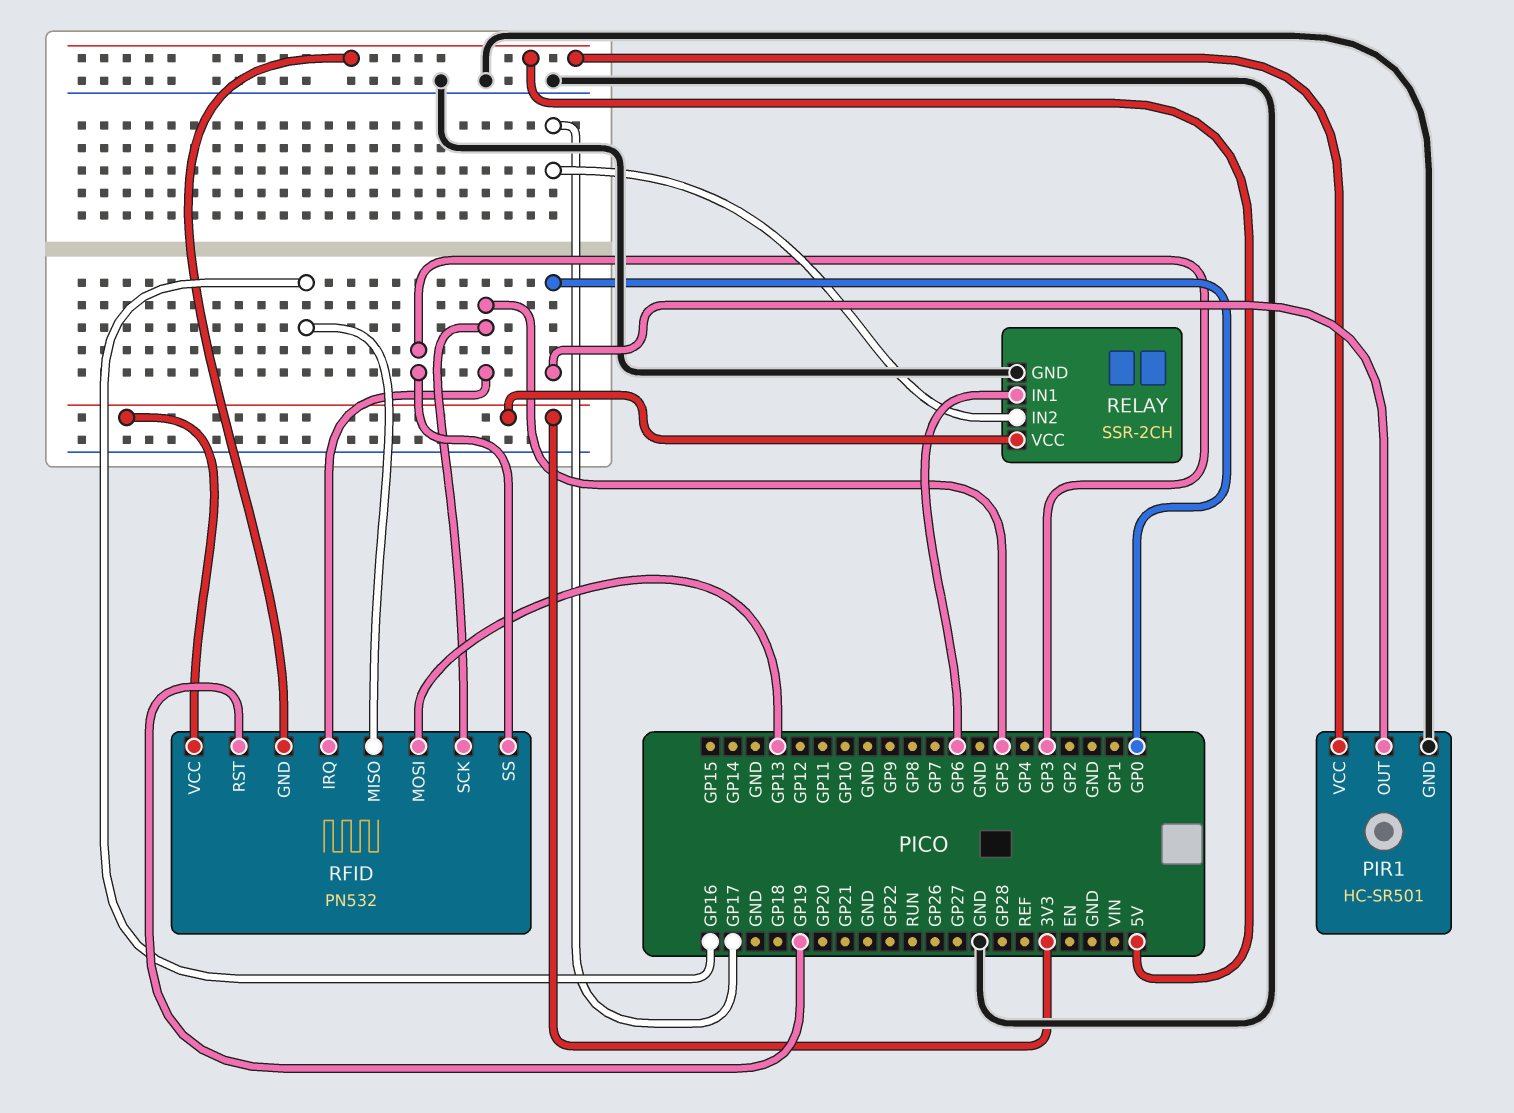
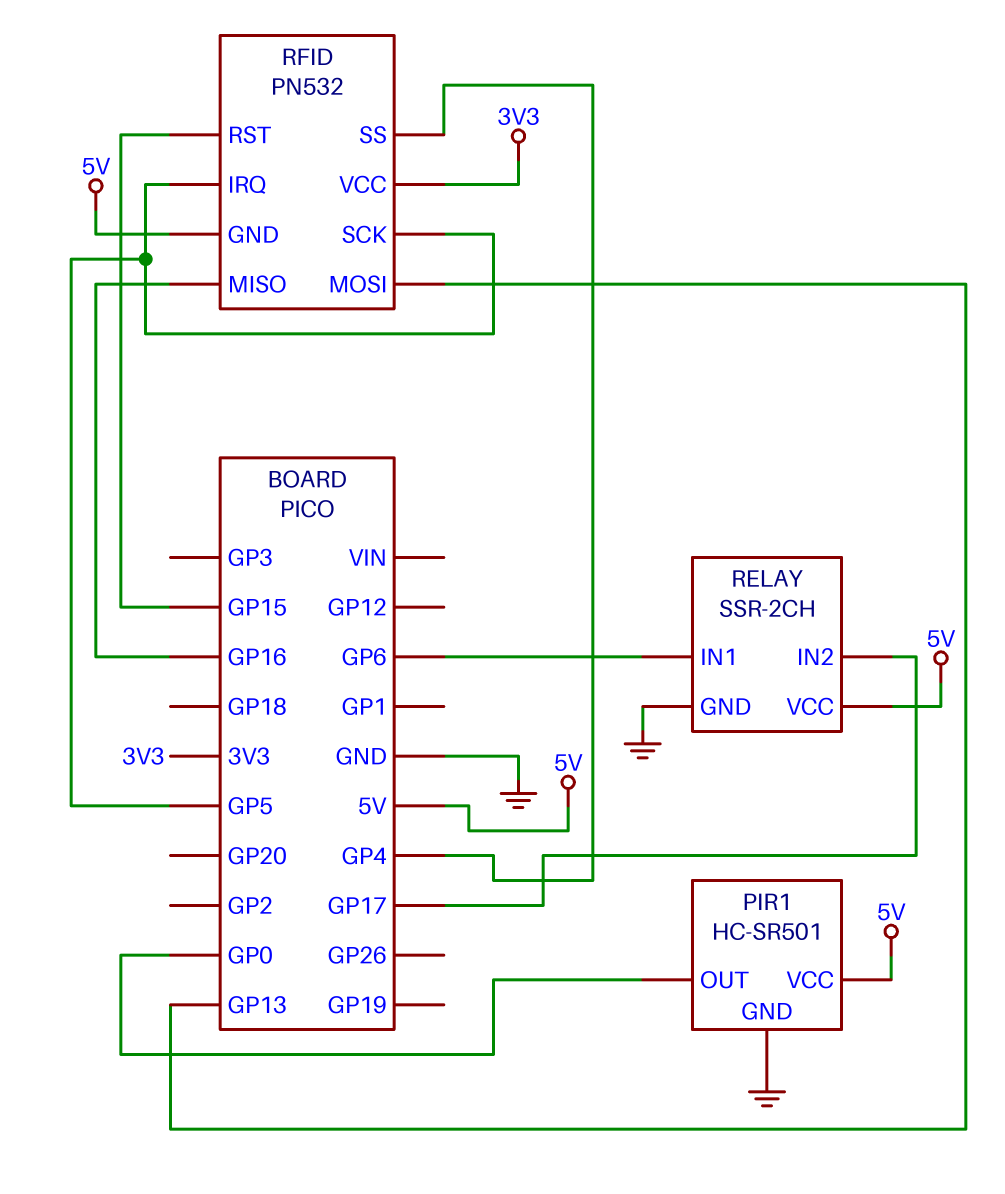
RELAY pin VCC: 3V3 -> 5V
RFID pin RST: GP19 -> GP15
RFID pin SS: GP3 -> GP4

